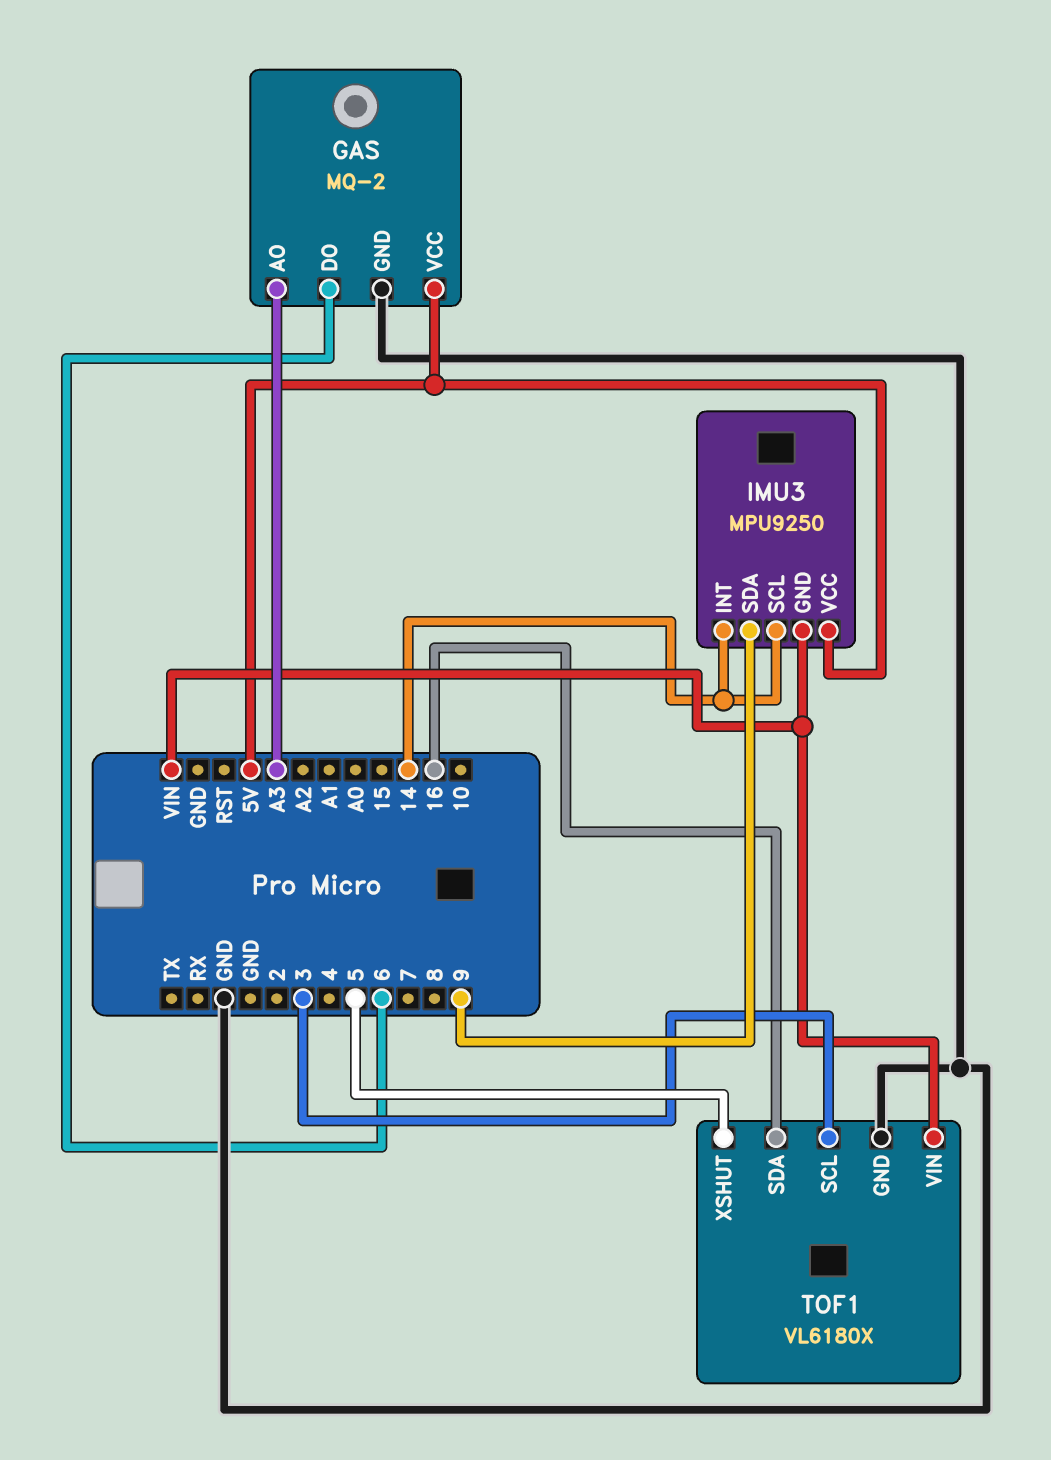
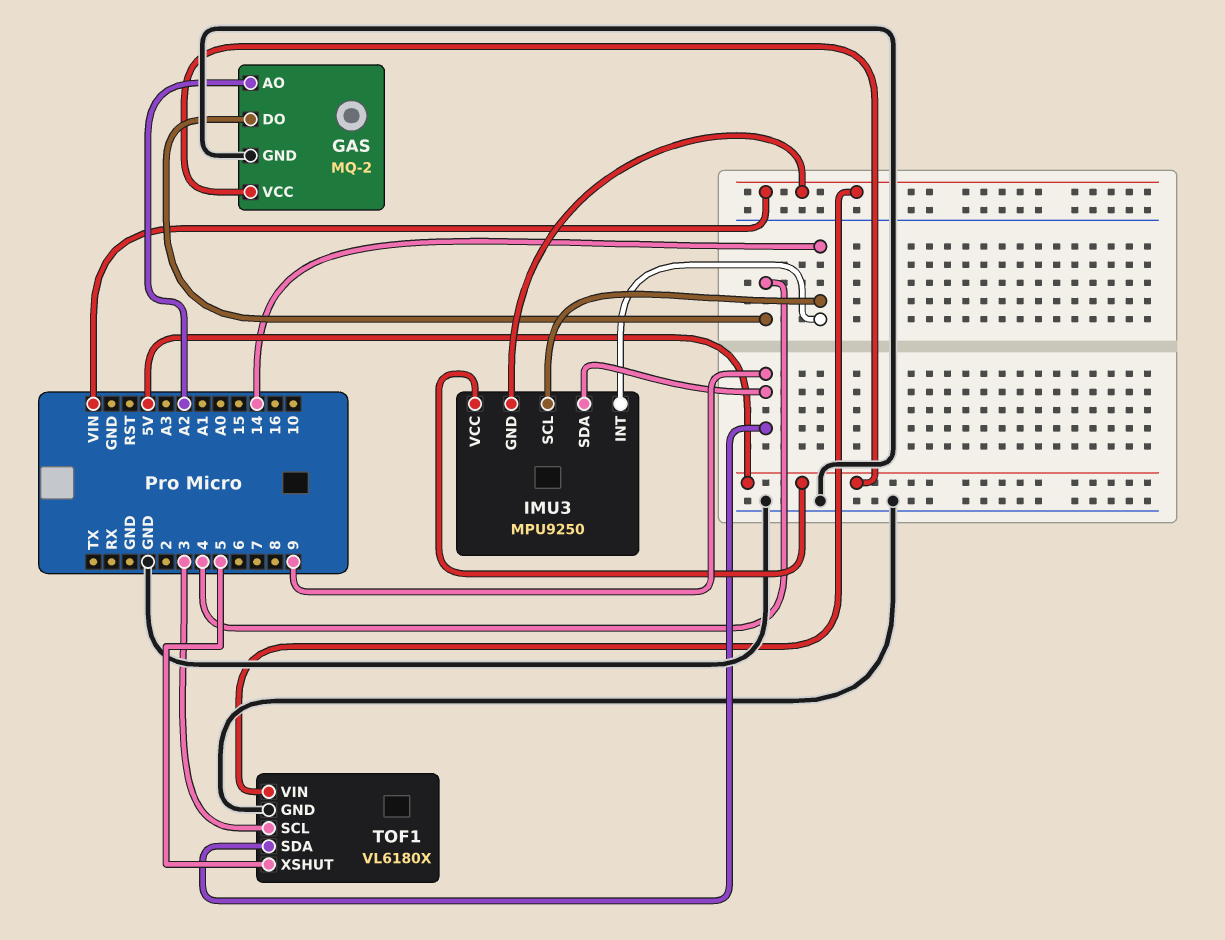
GAS pin AO: A3 -> A2
GAS pin DO: 6 -> 4
TOF1 pin SDA: 16 -> 9

